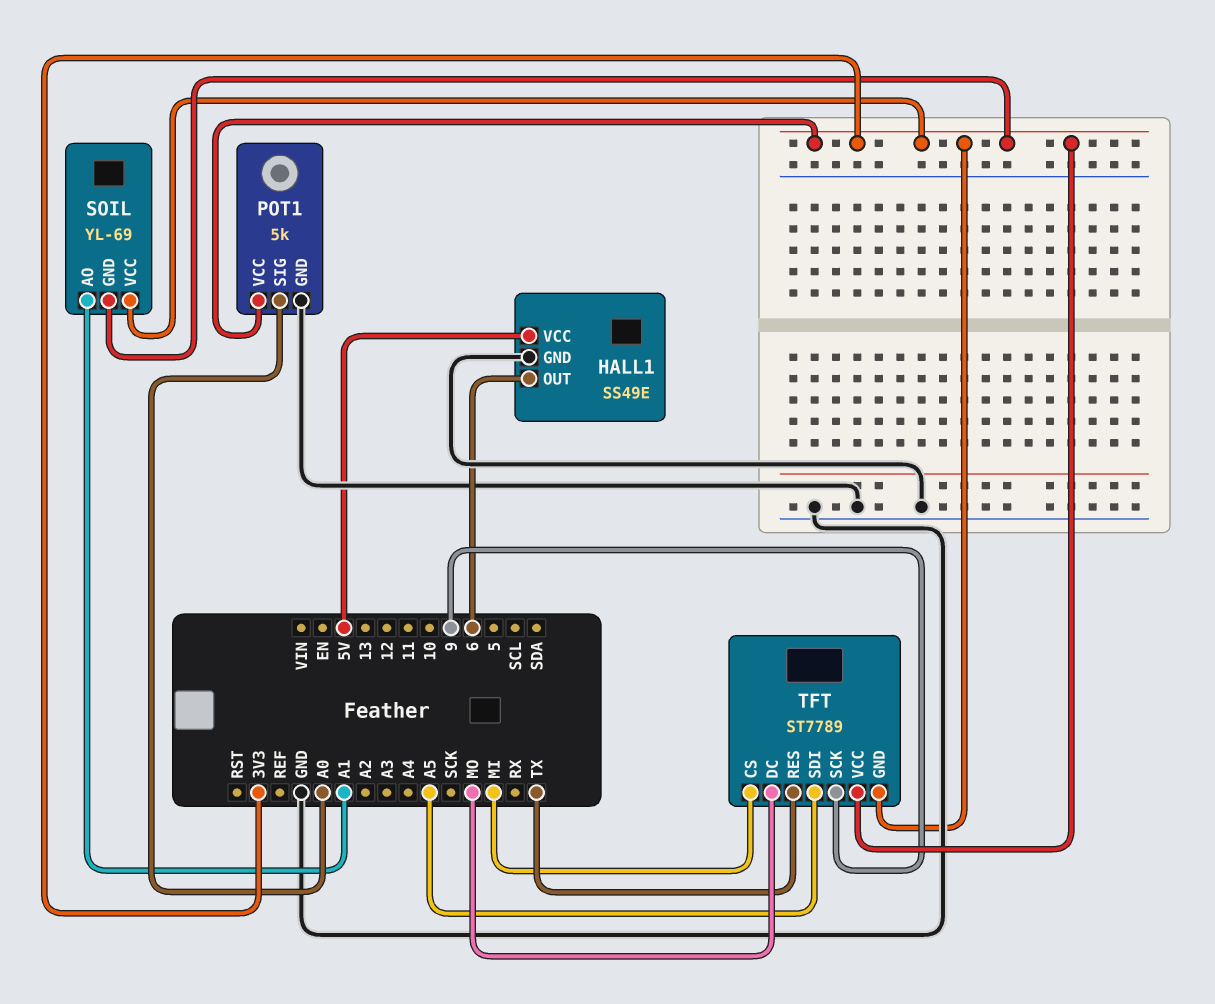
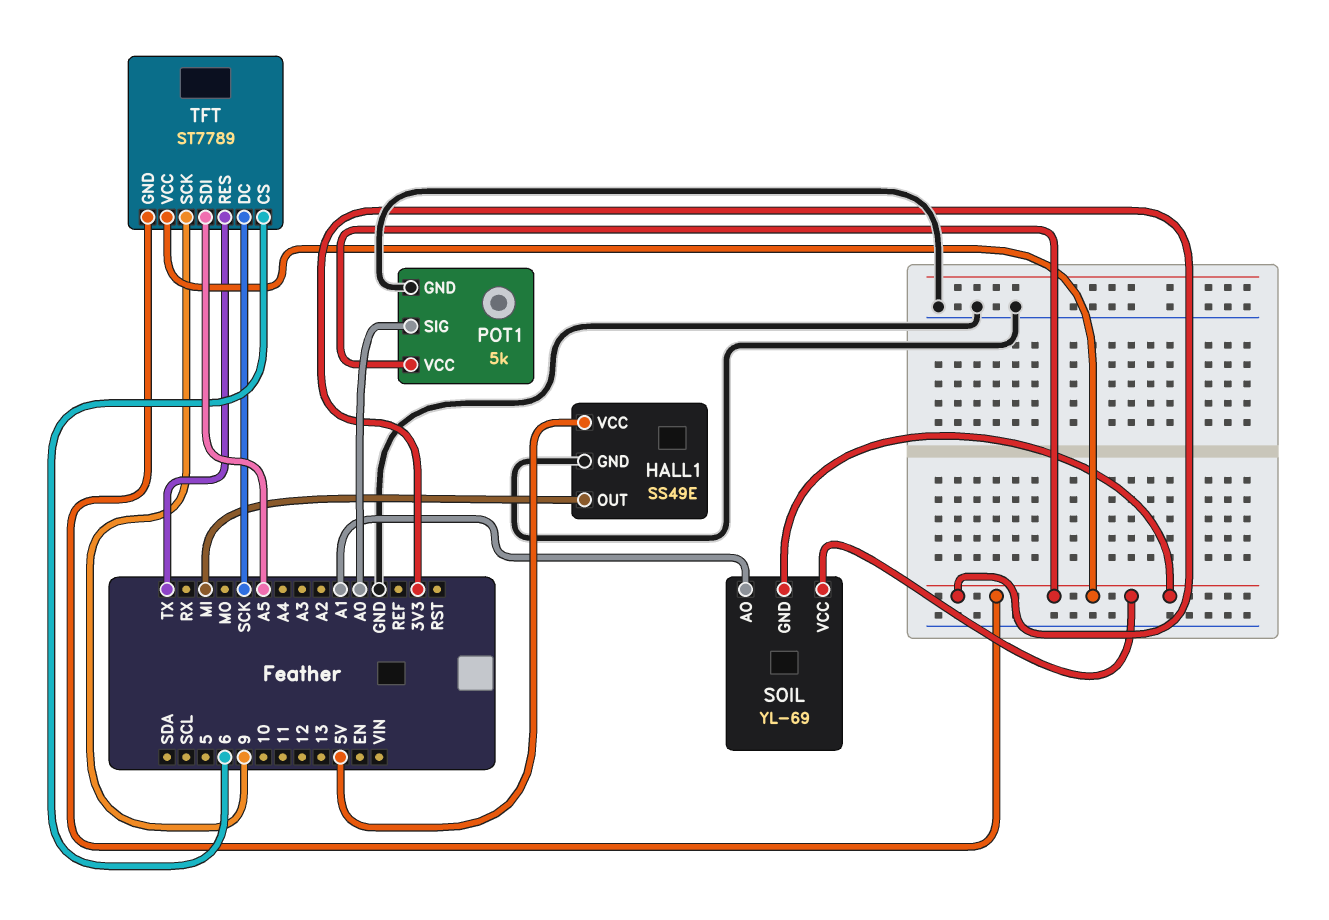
HALL1 pin OUT: 6 -> MI
TFT pin CS: MI -> 6
TFT pin DC: MO -> SCK

